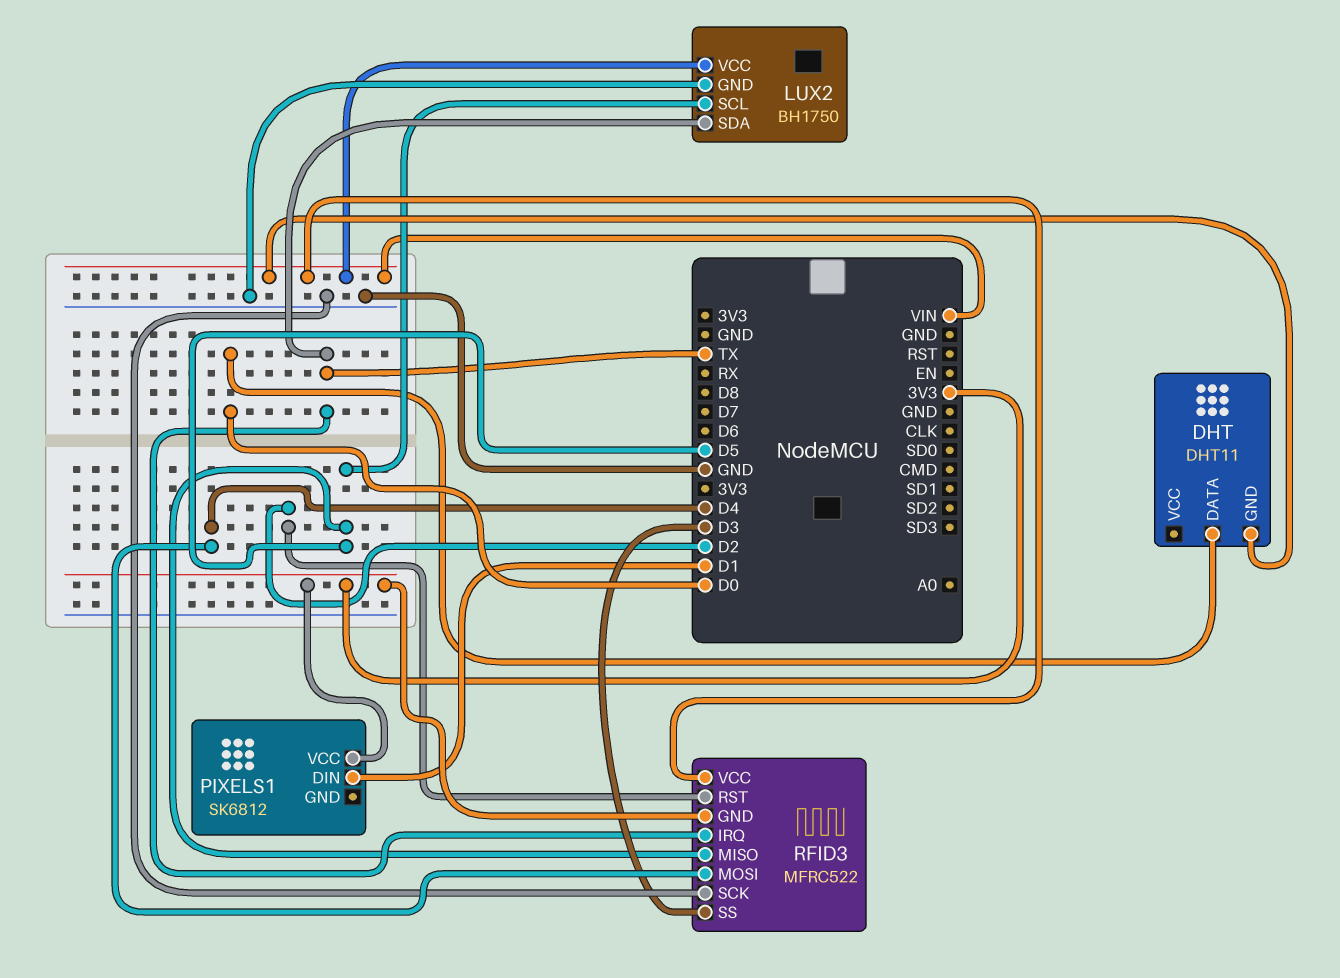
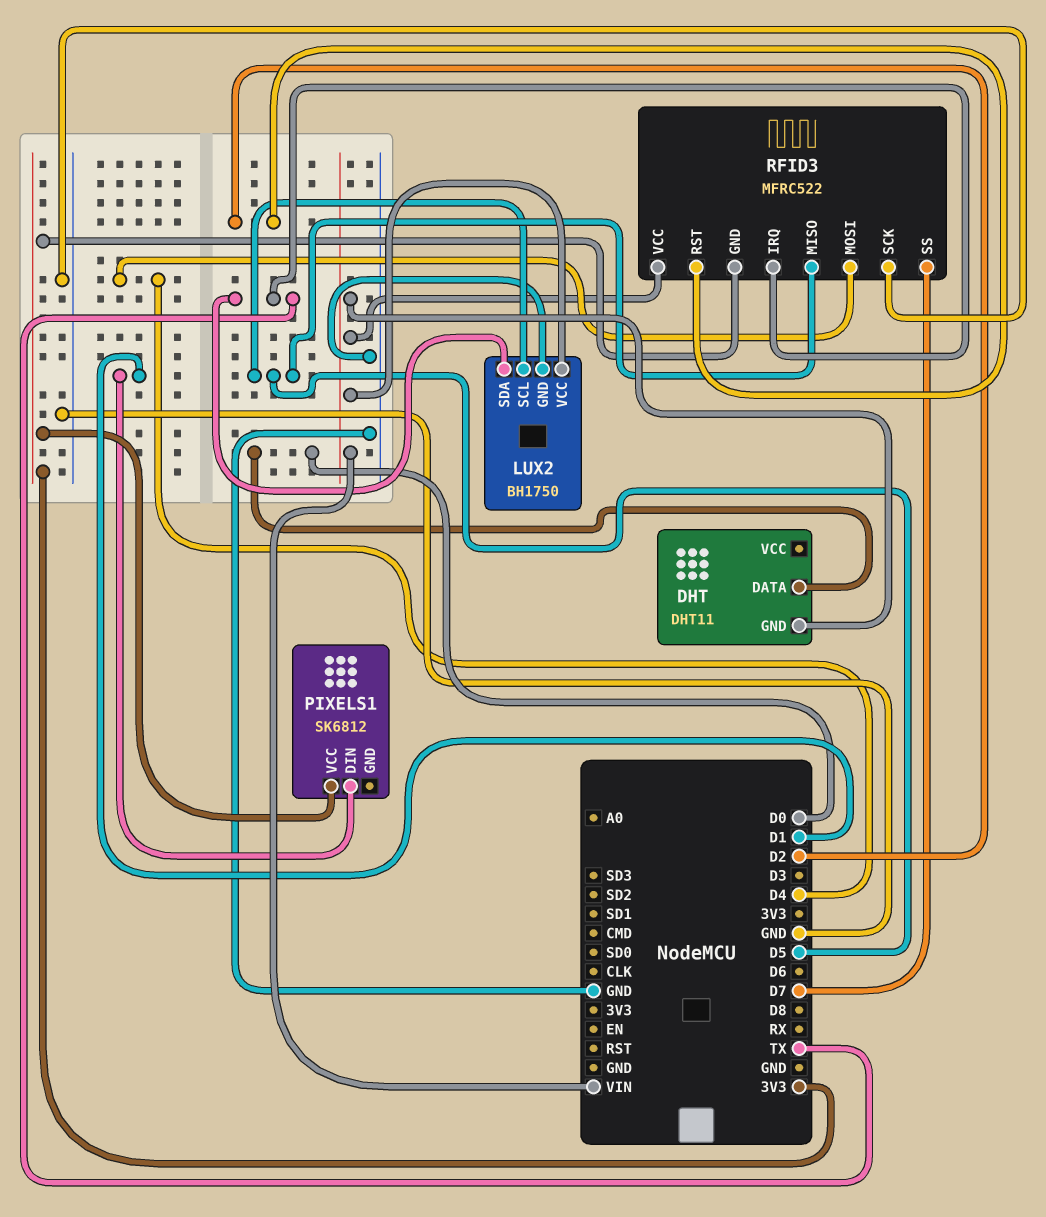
RFID3 pin SS: D3 -> D7

